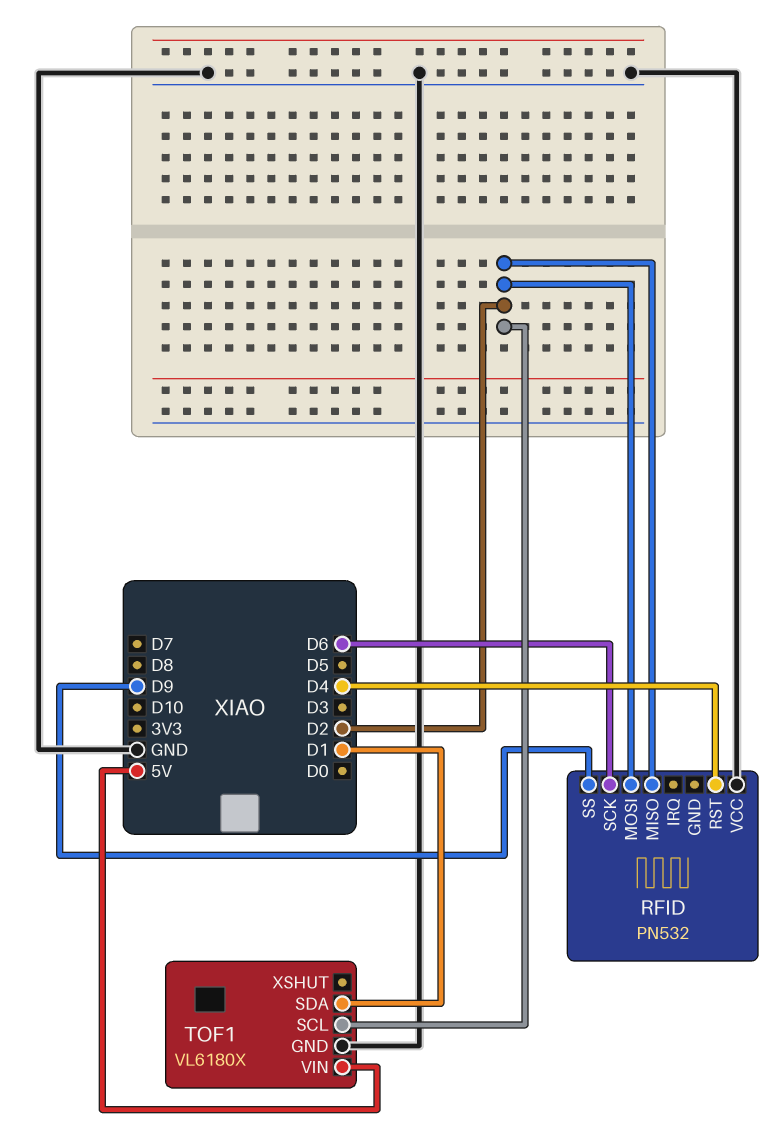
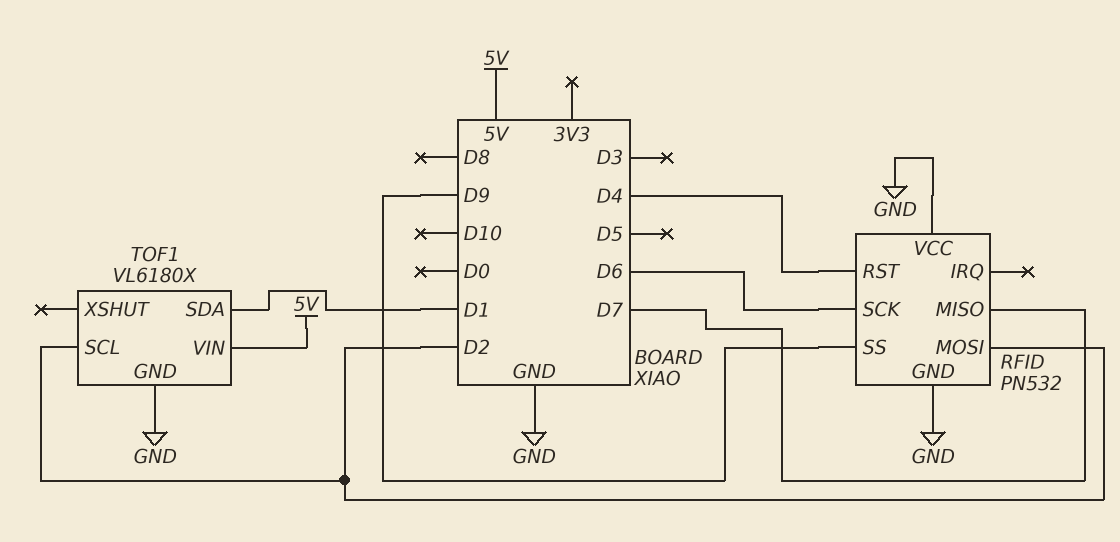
RFID pin GND: none -> GND
RFID pin MISO: D2 -> D7

